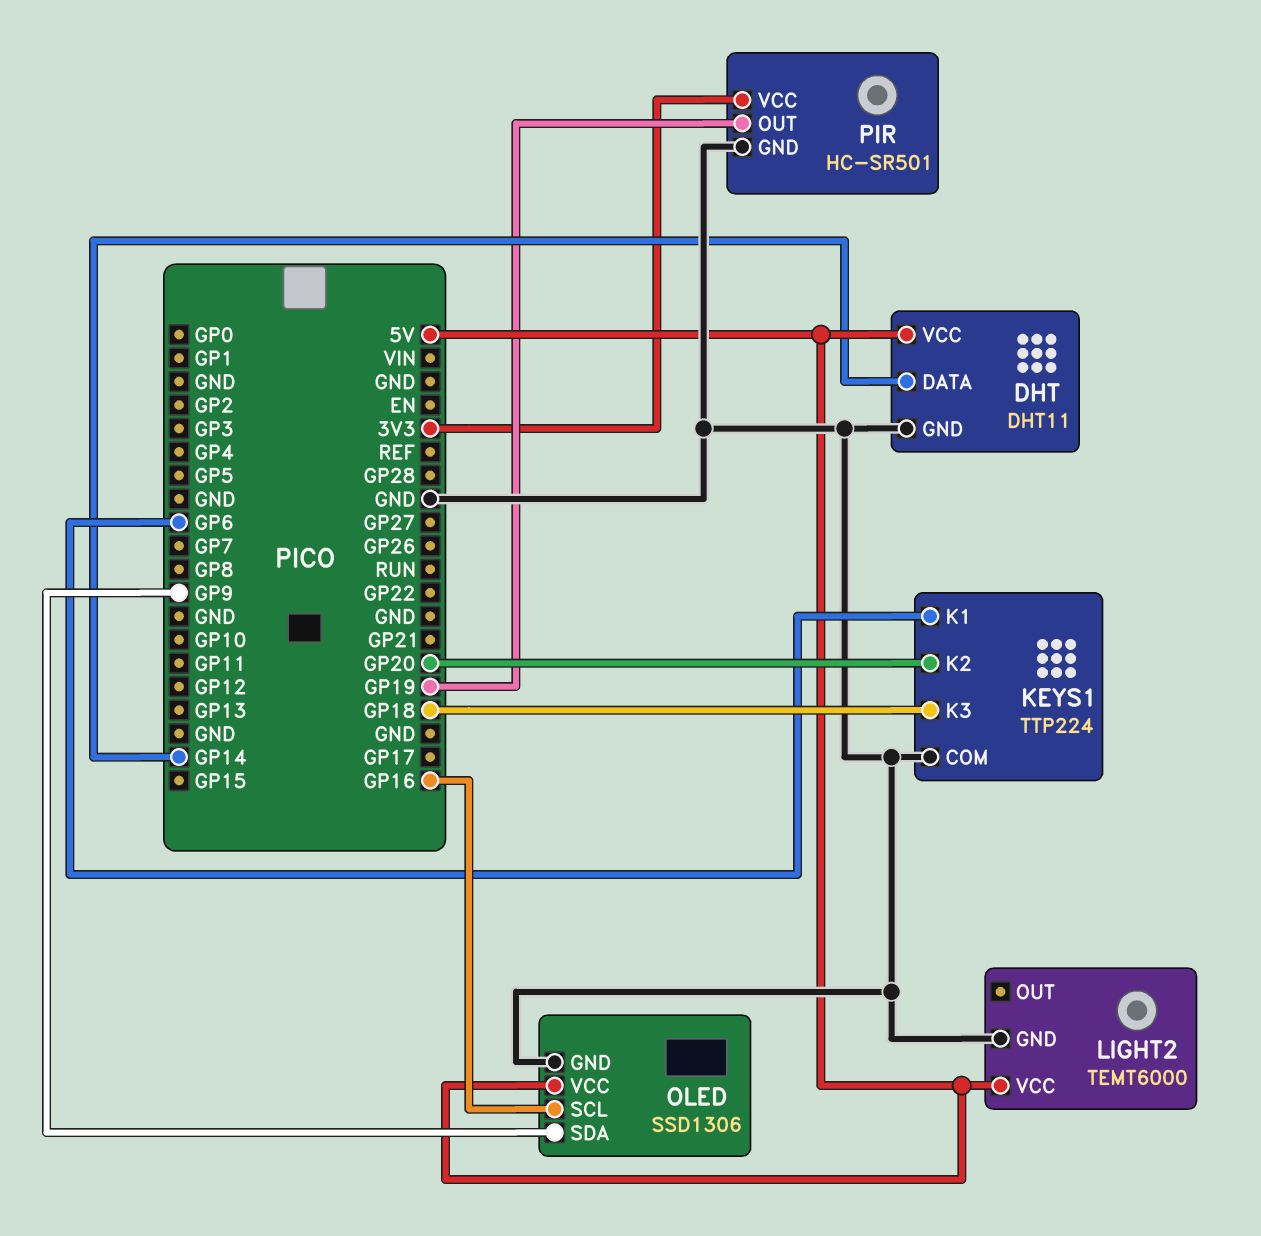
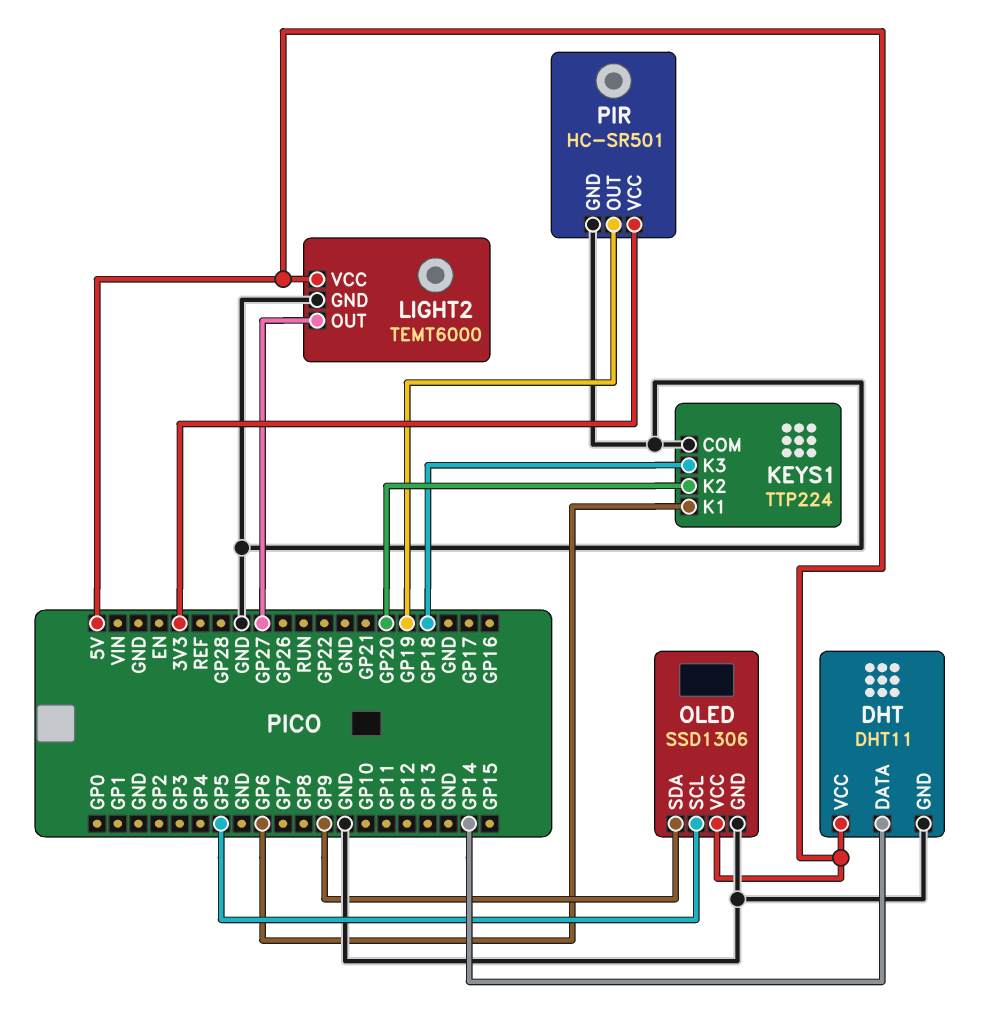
LIGHT2 pin OUT: none -> GP27
OLED pin SCL: GP16 -> GP5

